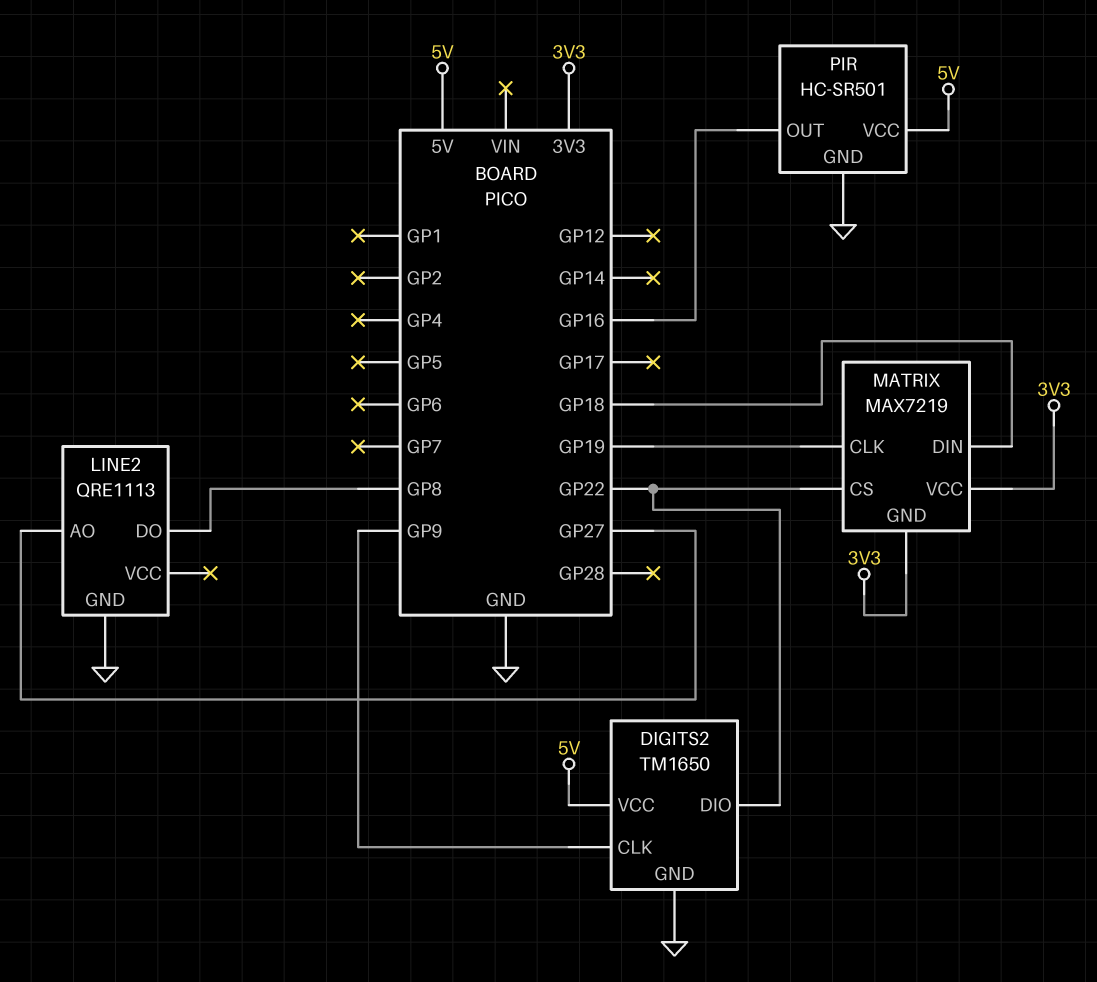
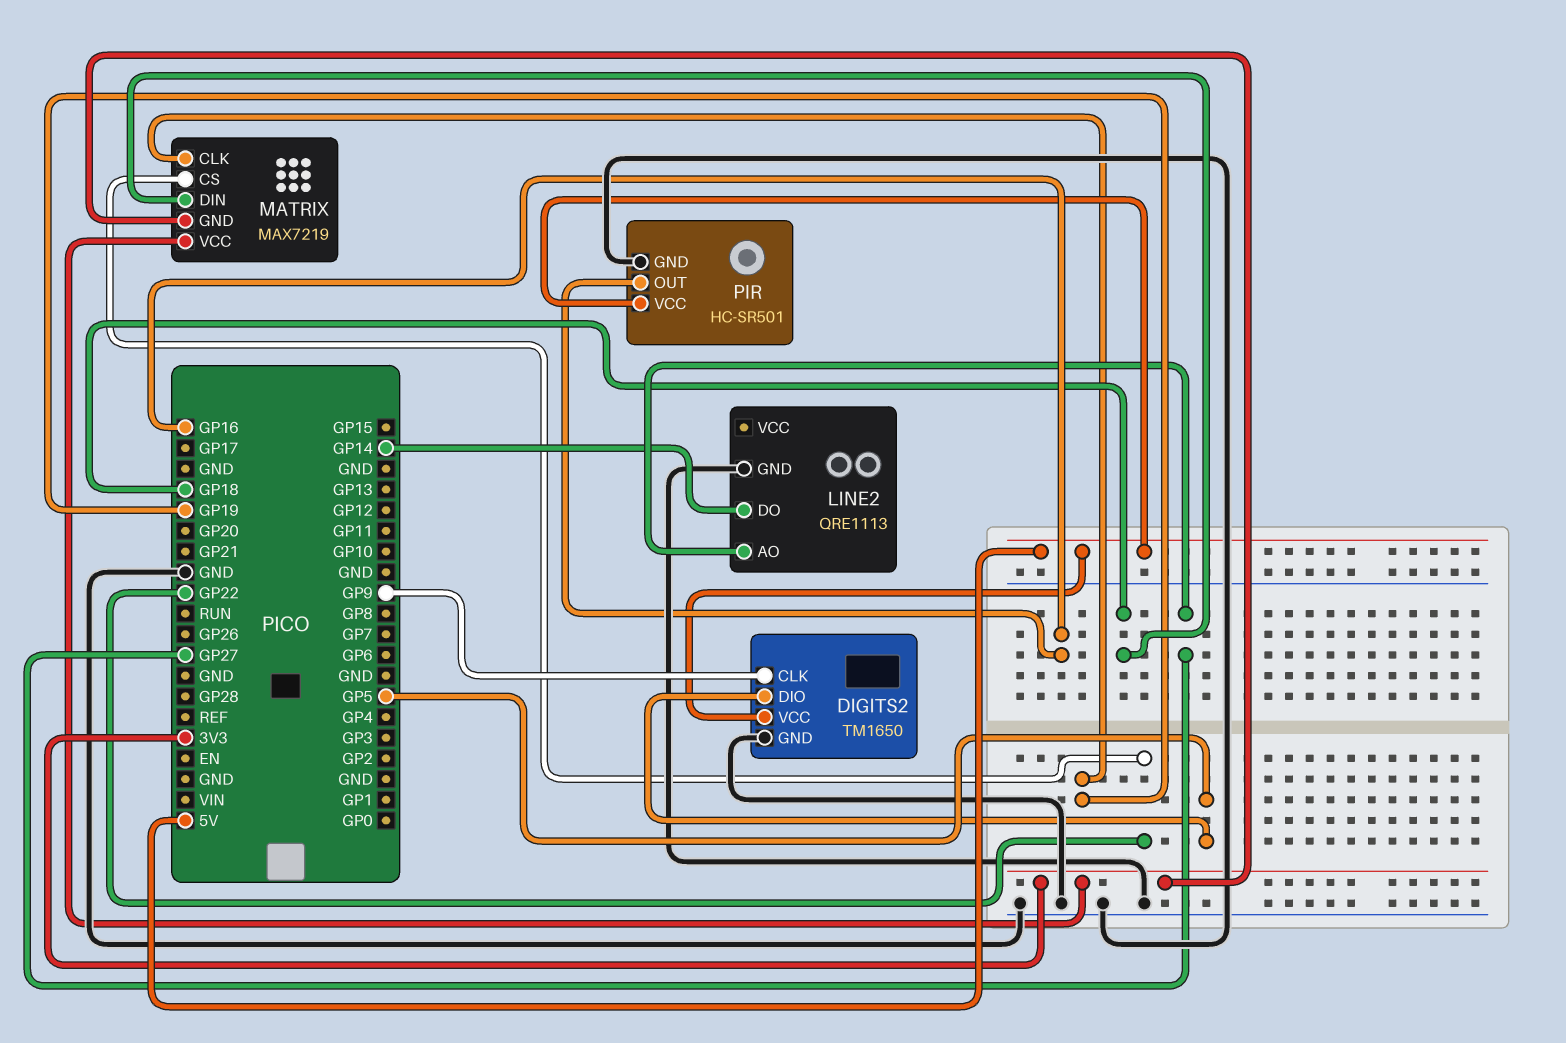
DIGITS2 pin DIO: GP22 -> GP5
LINE2 pin DO: GP8 -> GP14

